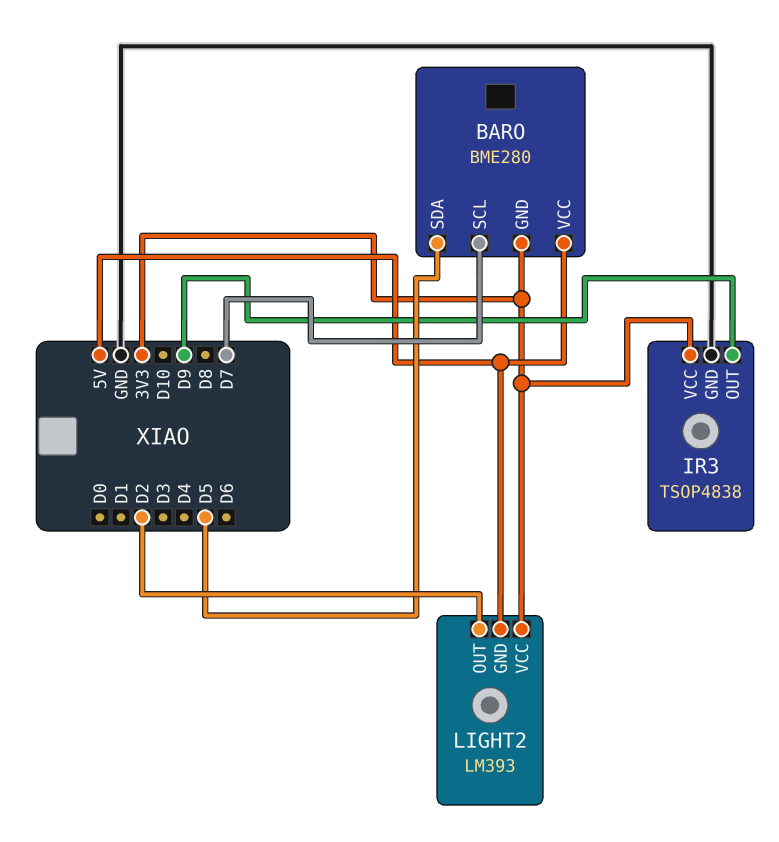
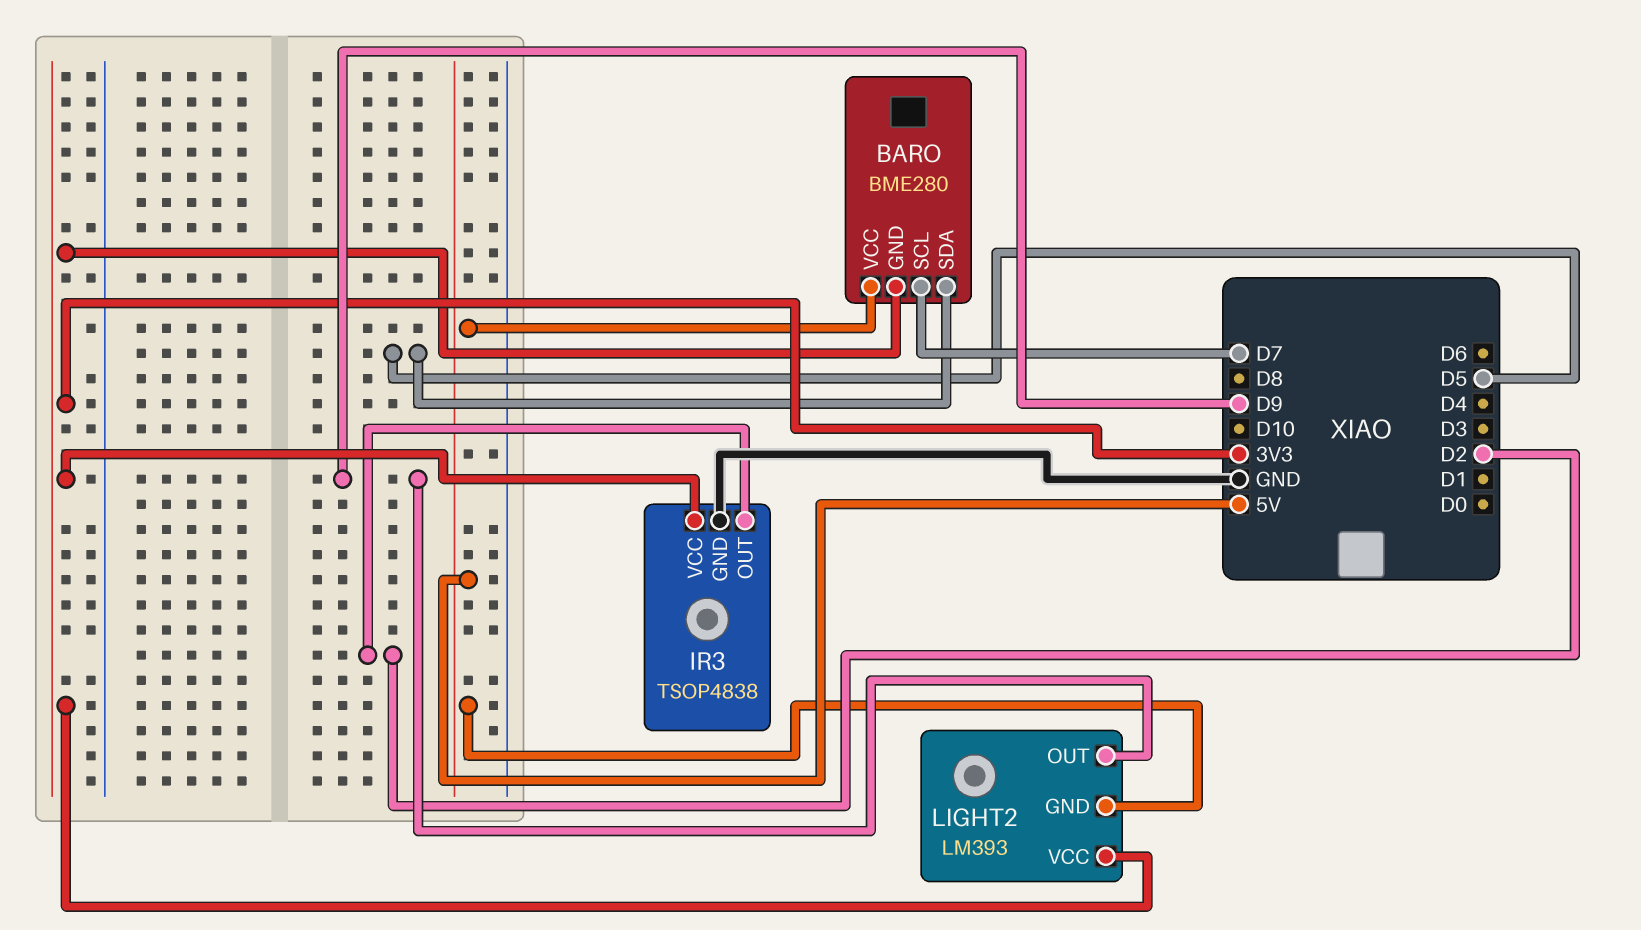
IR3 pin OUT: D9 -> D2
LIGHT2 pin OUT: D2 -> D9

